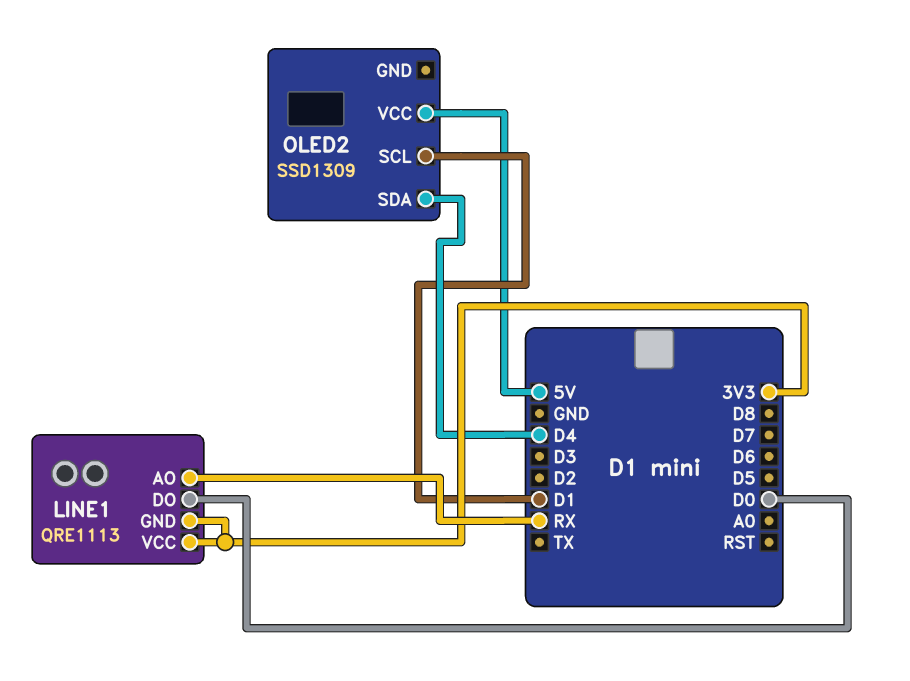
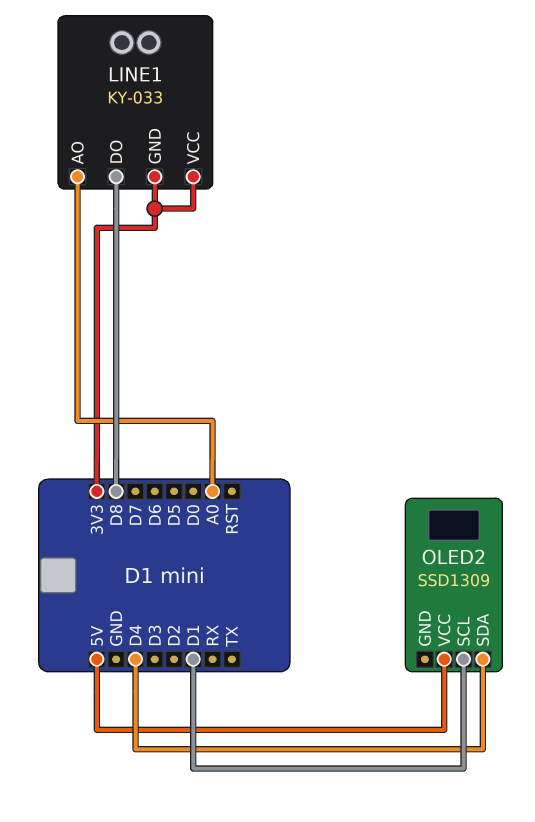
LINE1: QRE1113 -> KY-033
LINE1 pin AO: RX -> A0
LINE1 pin DO: D0 -> D8

